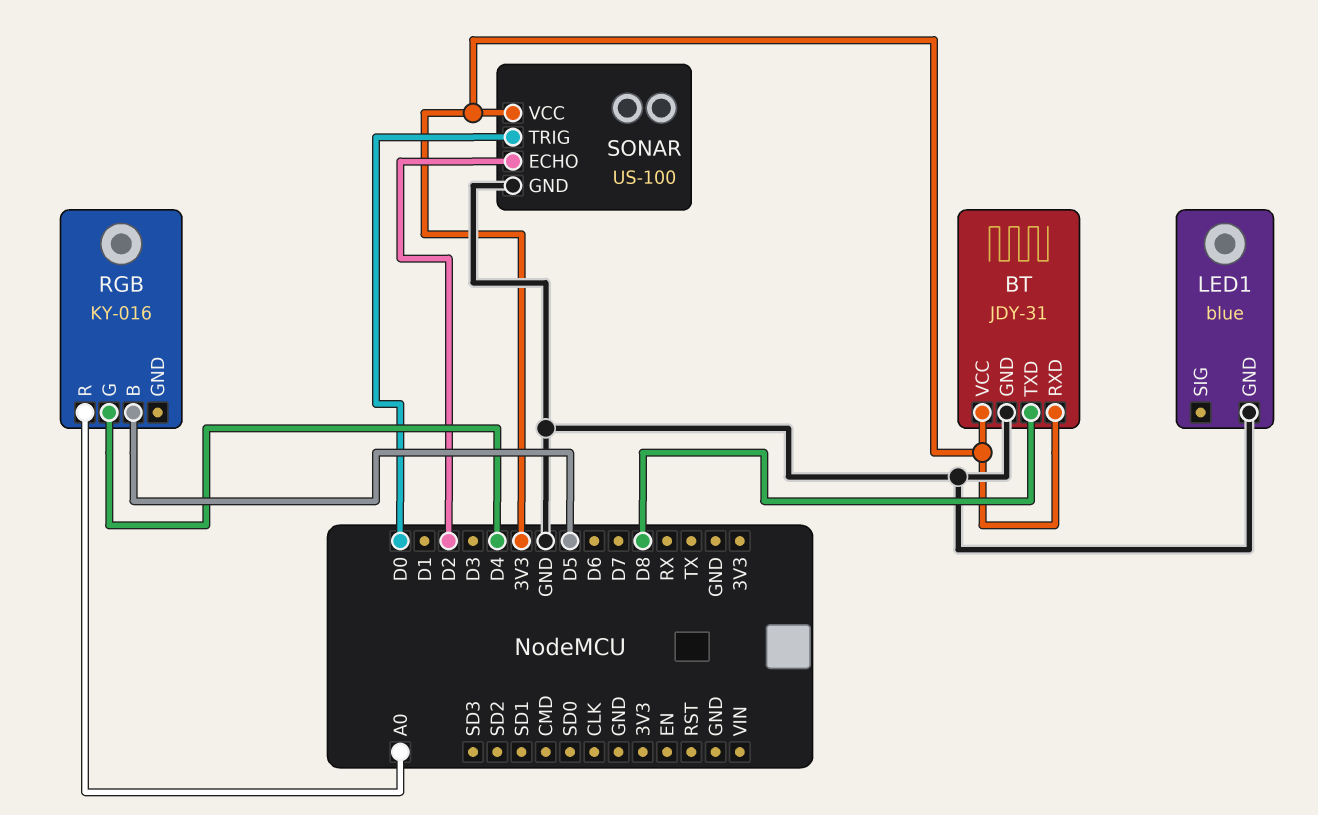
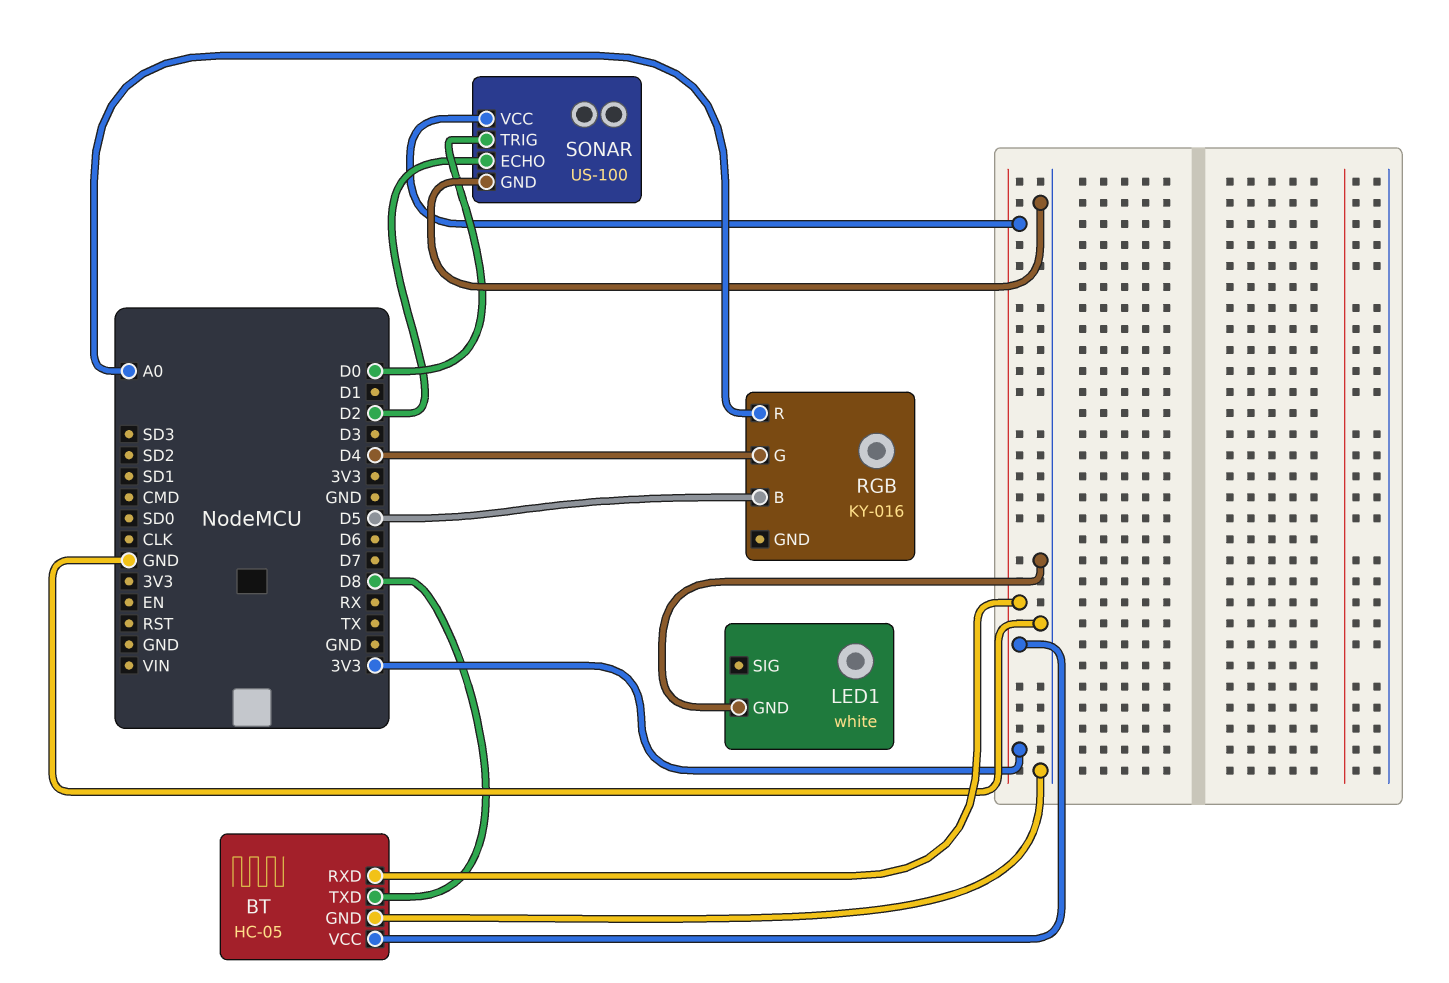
BT: JDY-31 -> HC-05
LED1: blue -> white

